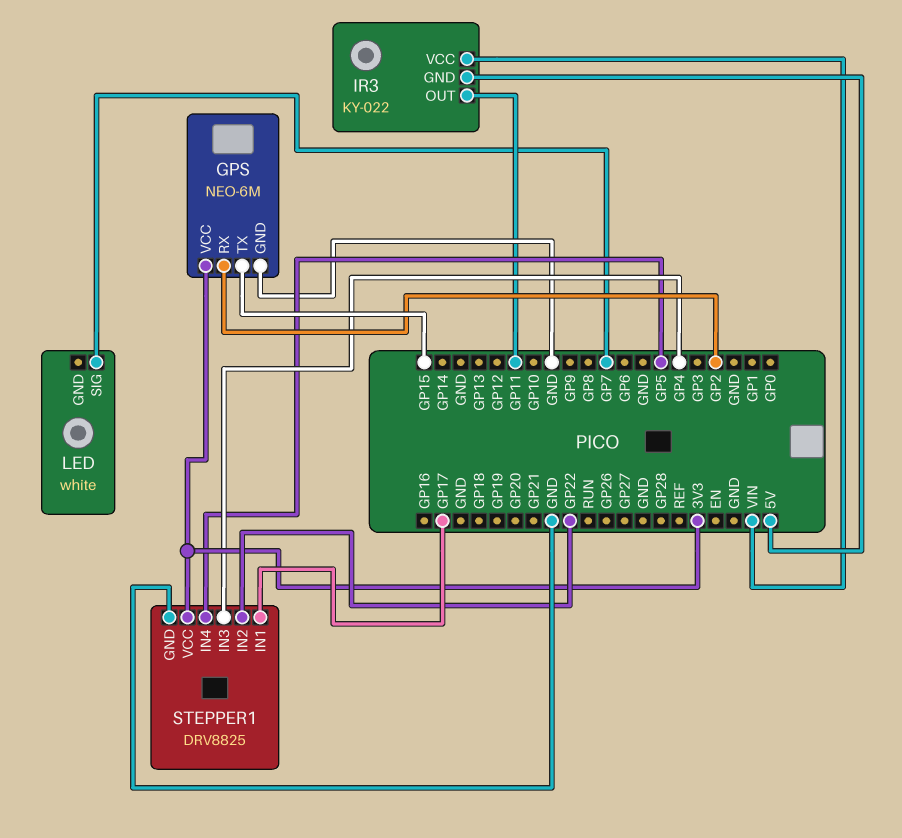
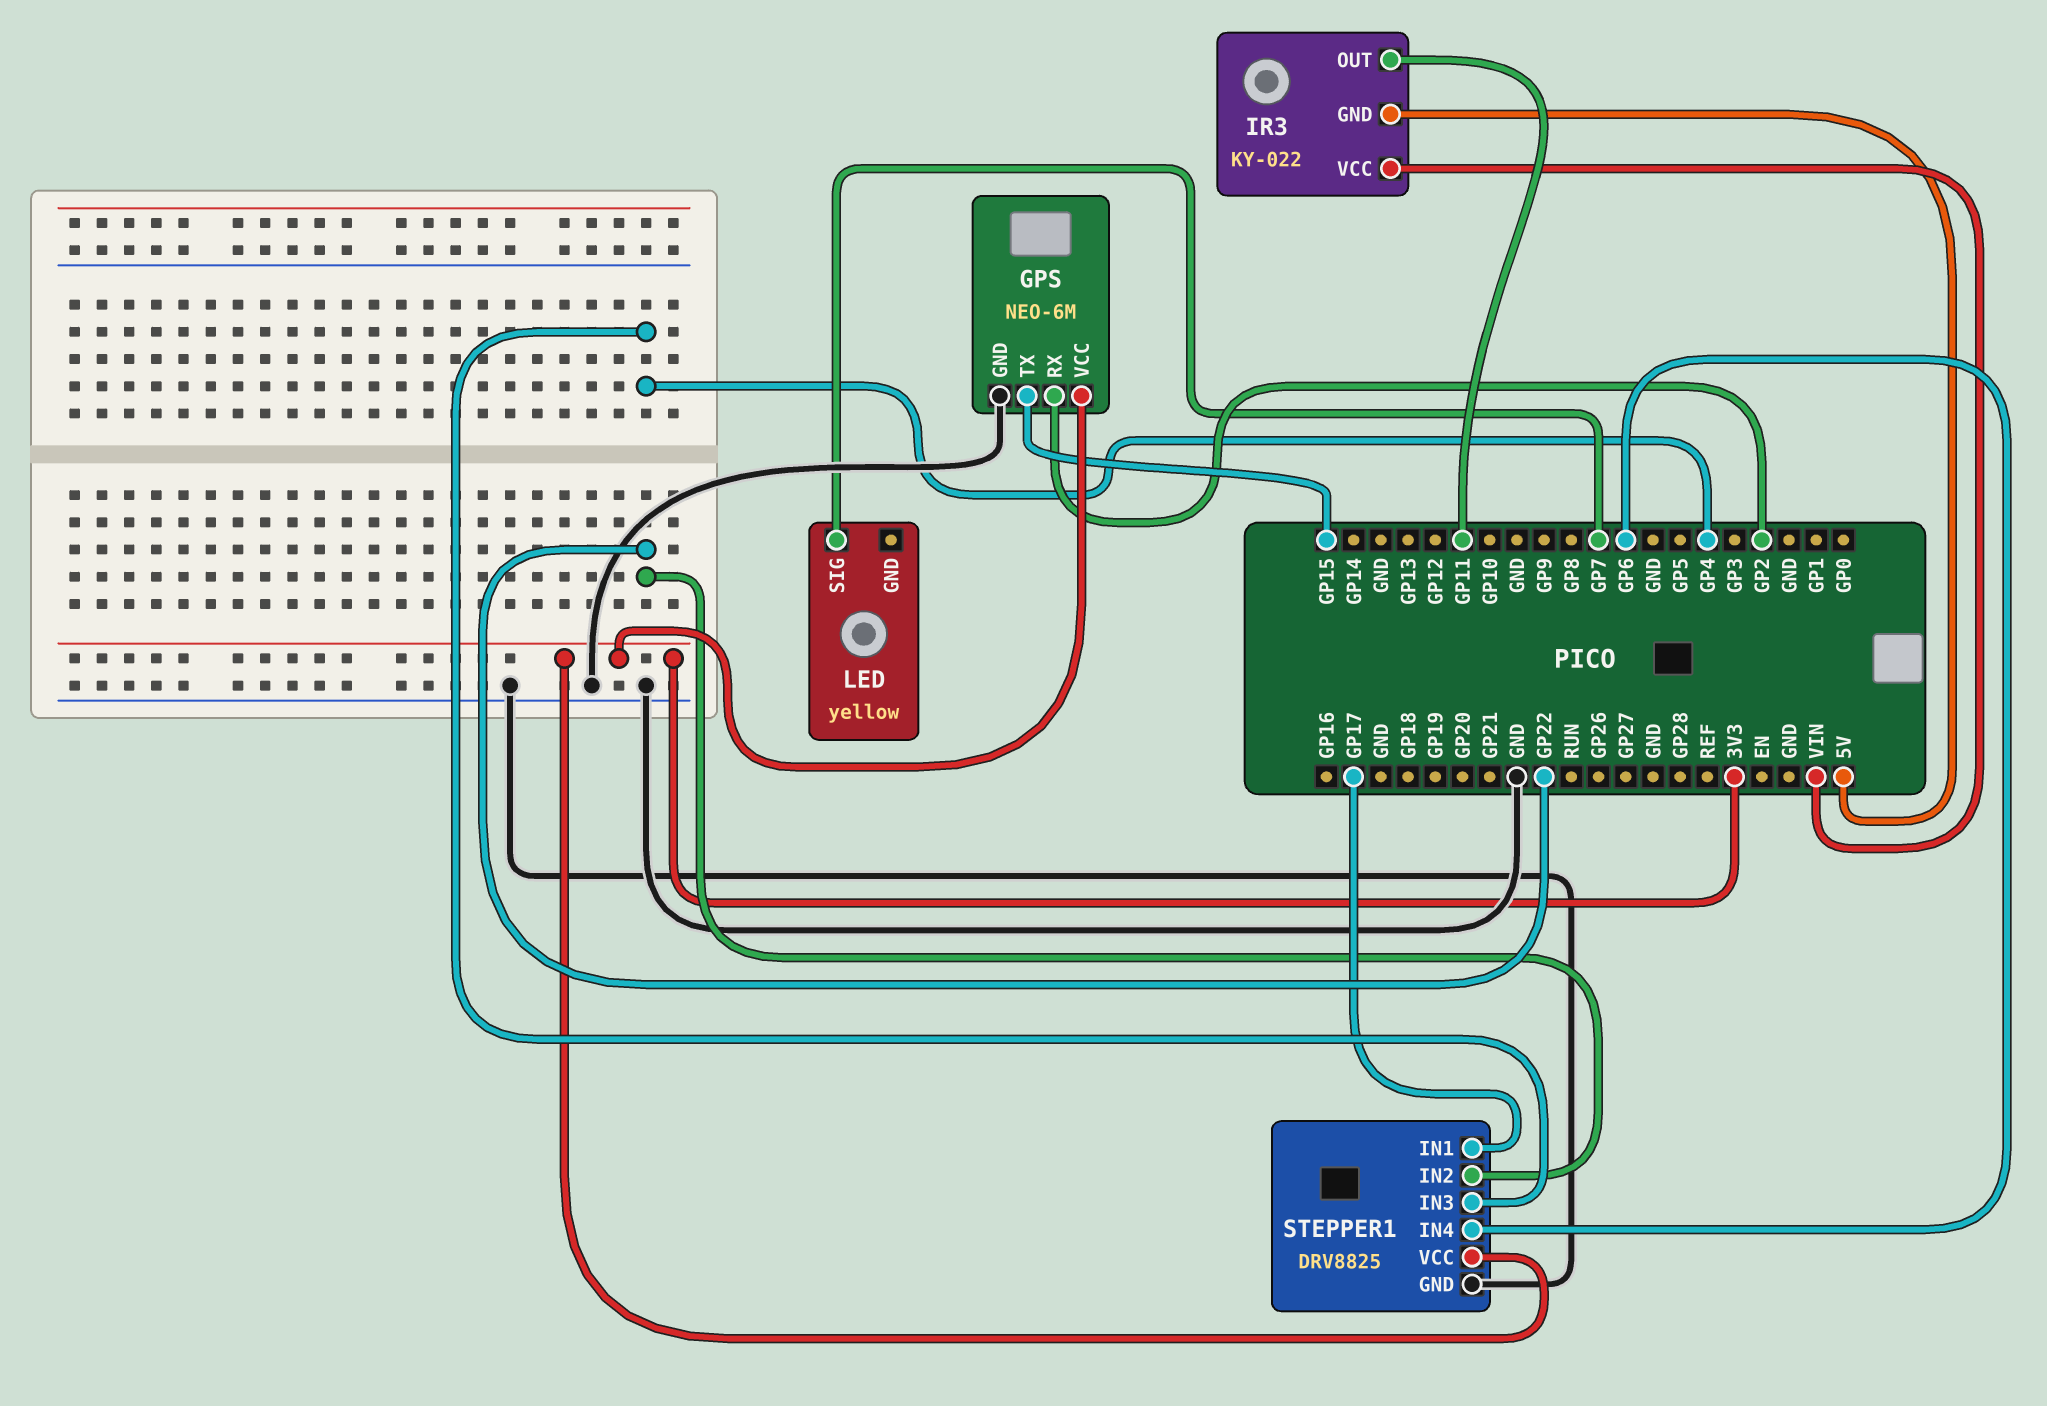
LED: white -> yellow
STEPPER1 pin IN4: GP5 -> GP6

